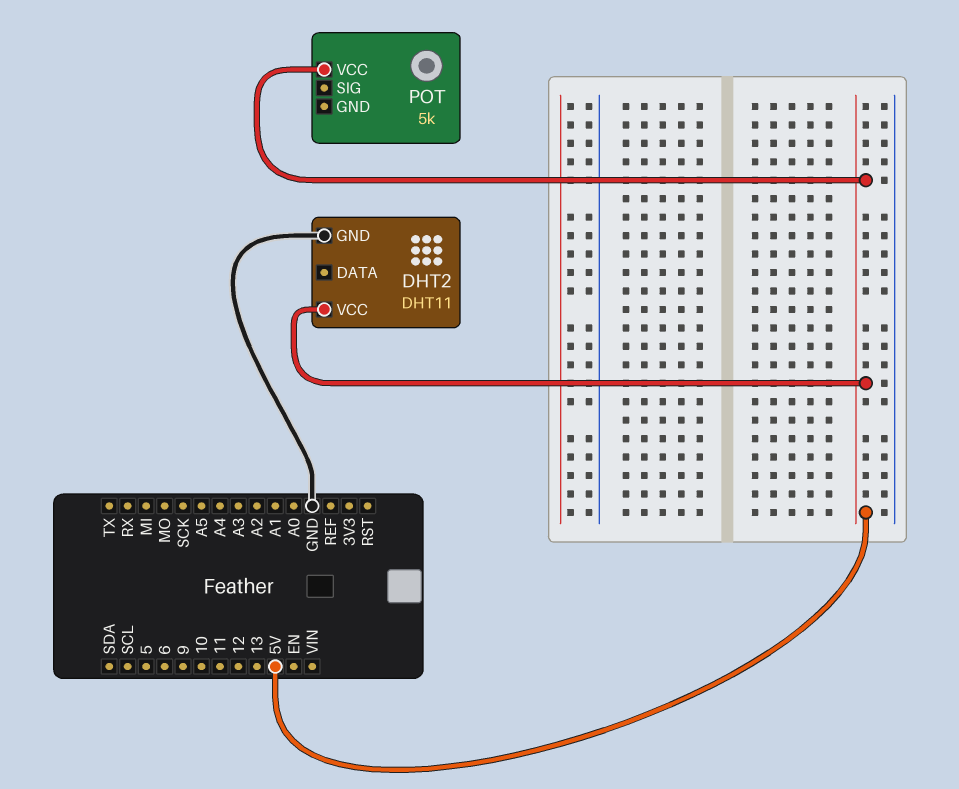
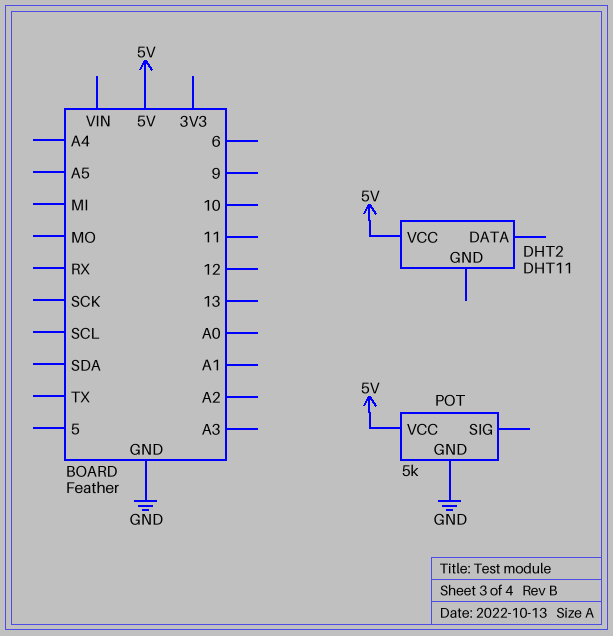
DHT2 pin GND: GND -> none
POT pin GND: none -> GND

